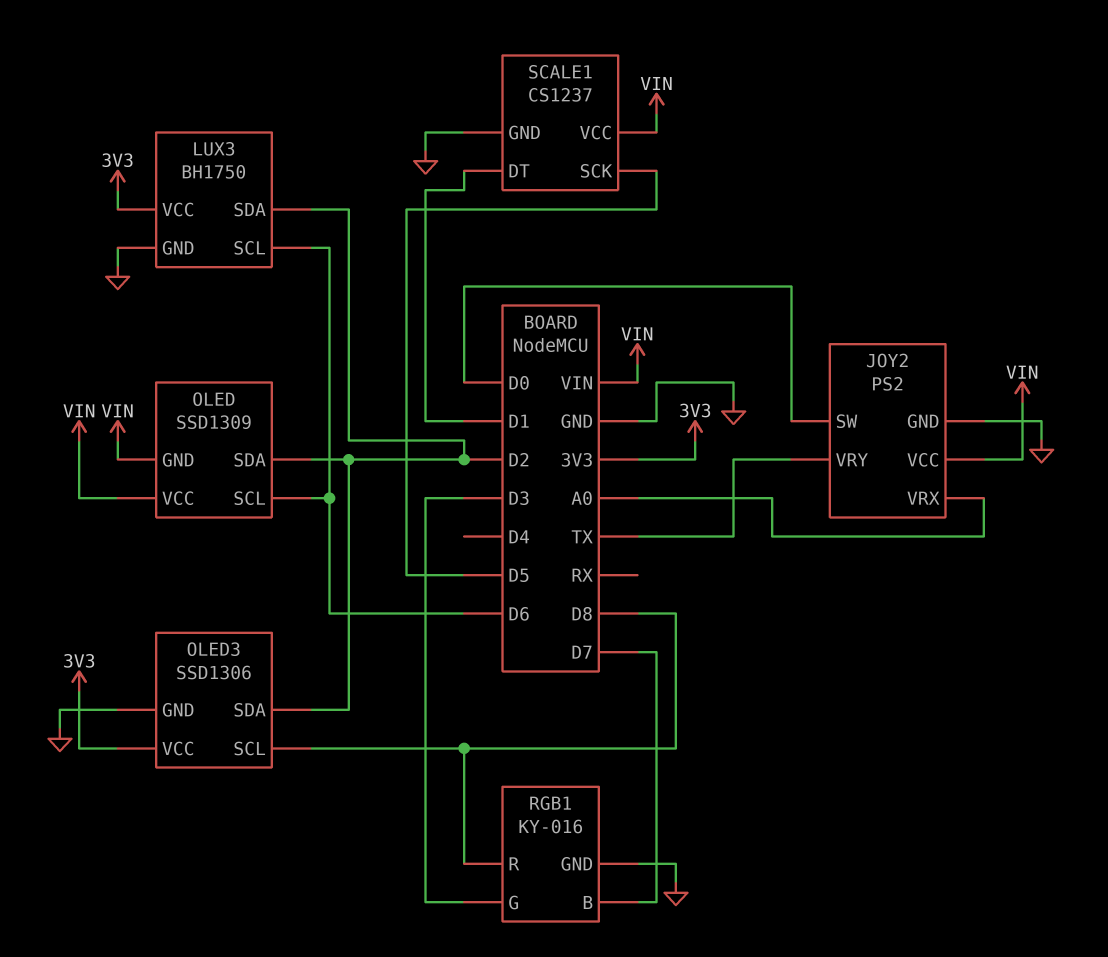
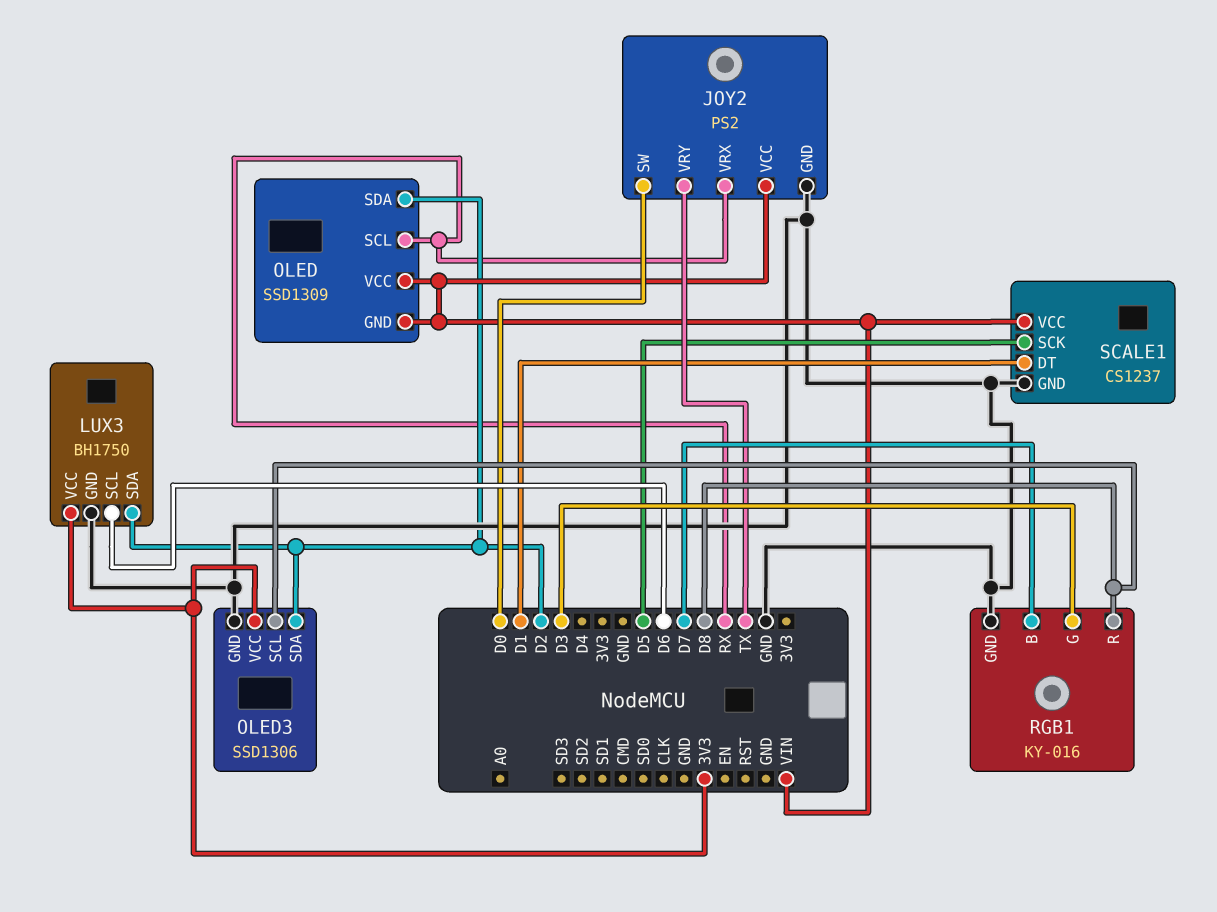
JOY2 pin VRX: A0 -> RX
OLED pin SCL: D6 -> RX

